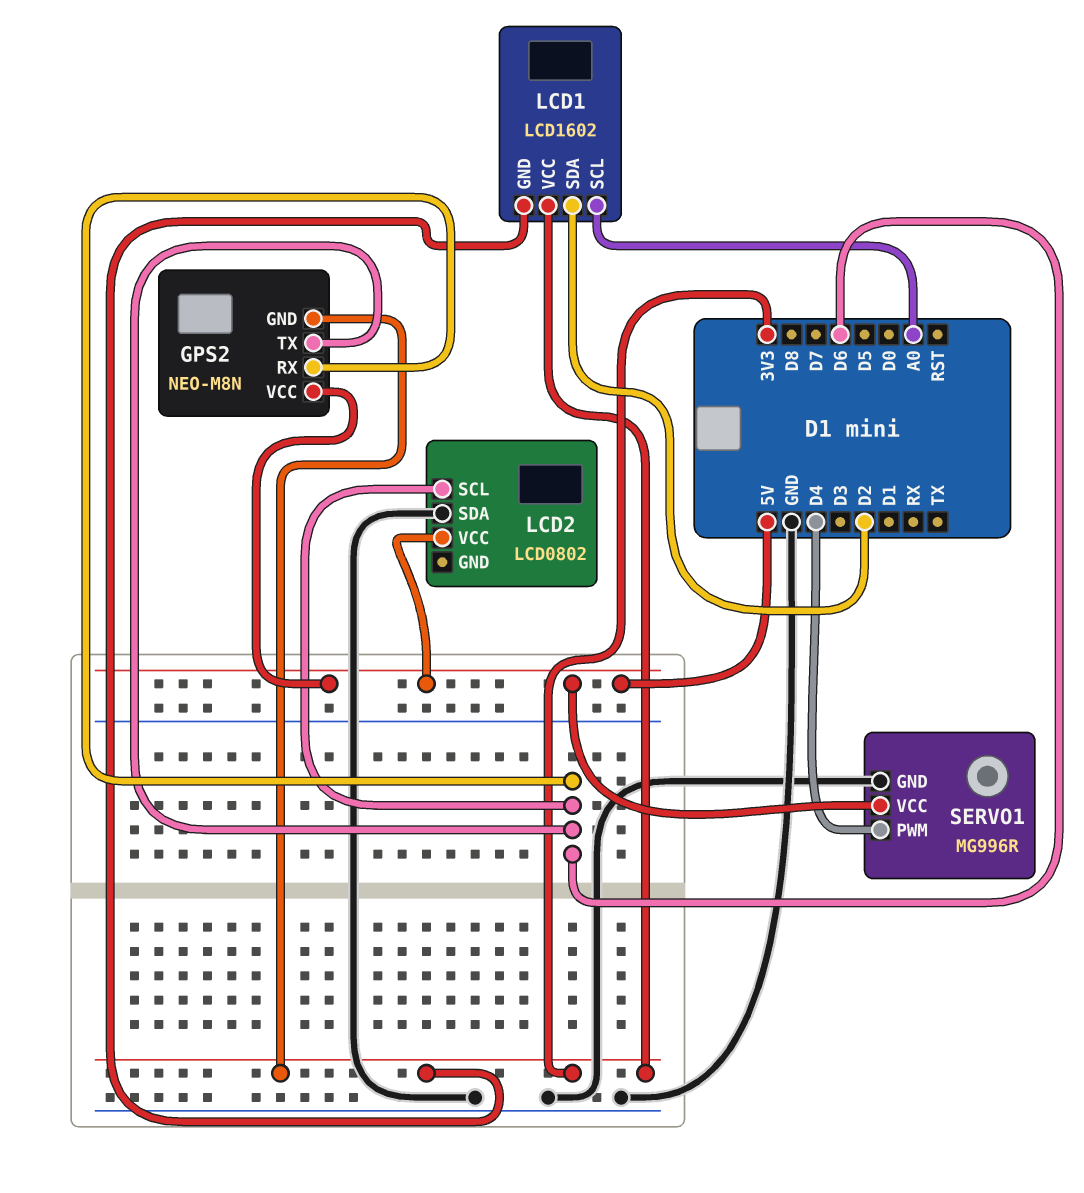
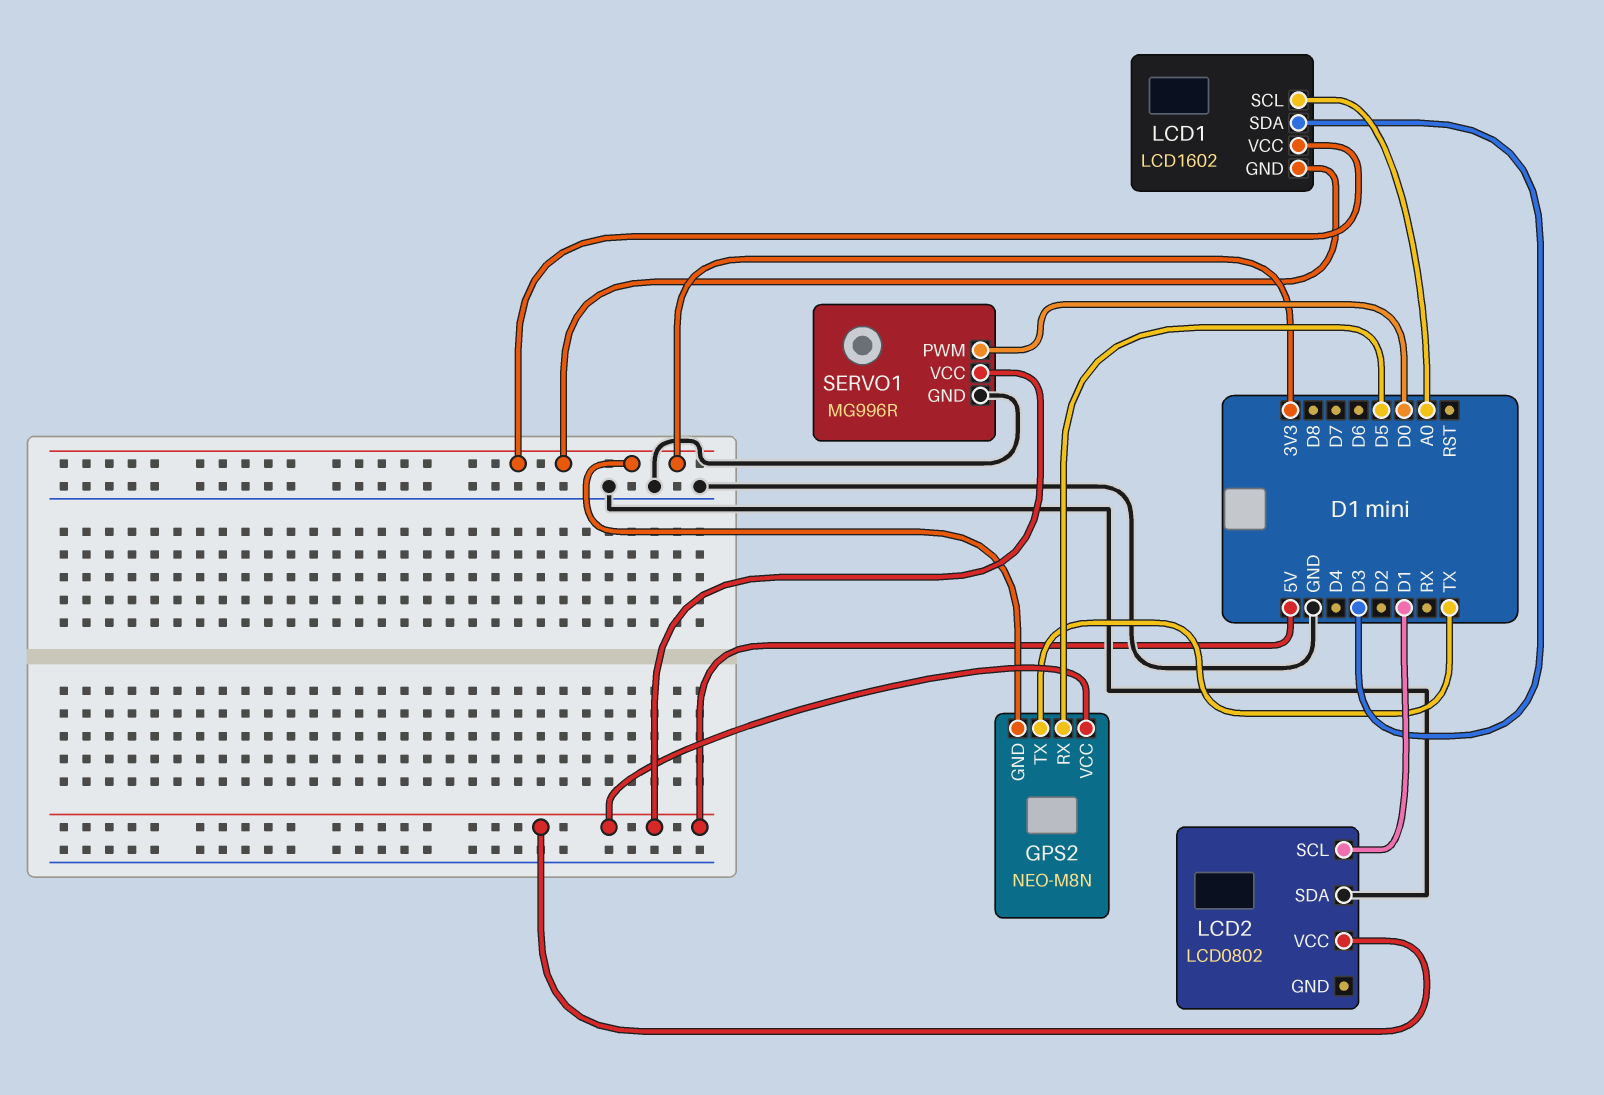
GPS2 pin RX: D6 -> D5
GPS2 pin TX: D6 -> TX
LCD1 pin SDA: D2 -> D3
LCD2 pin SCL: D6 -> D1
SERVO1 pin PWM: D4 -> D0

